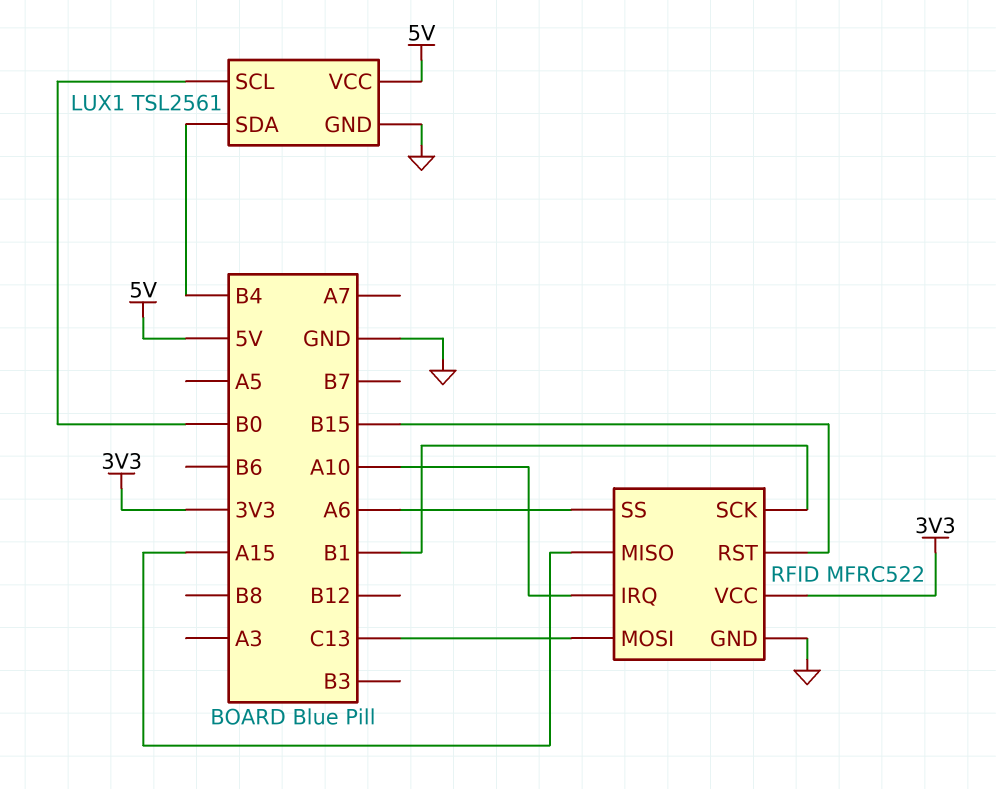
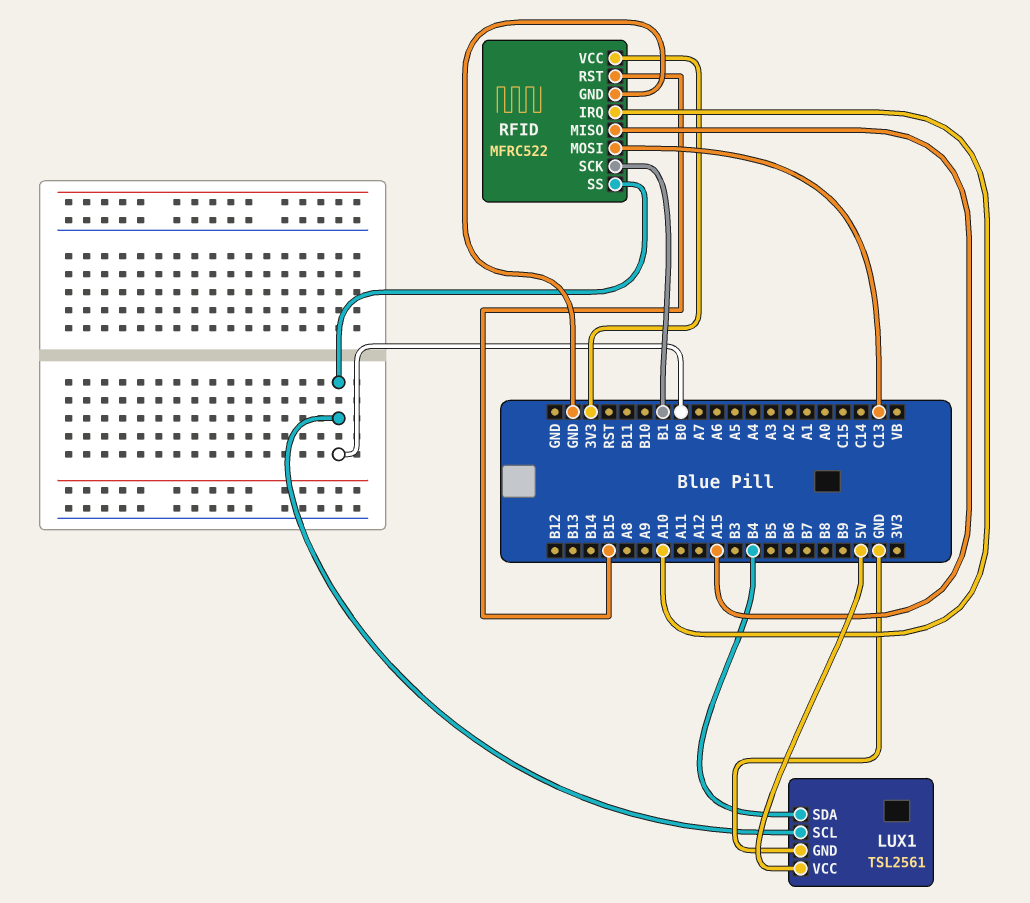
RFID pin SS: A6 -> B0

